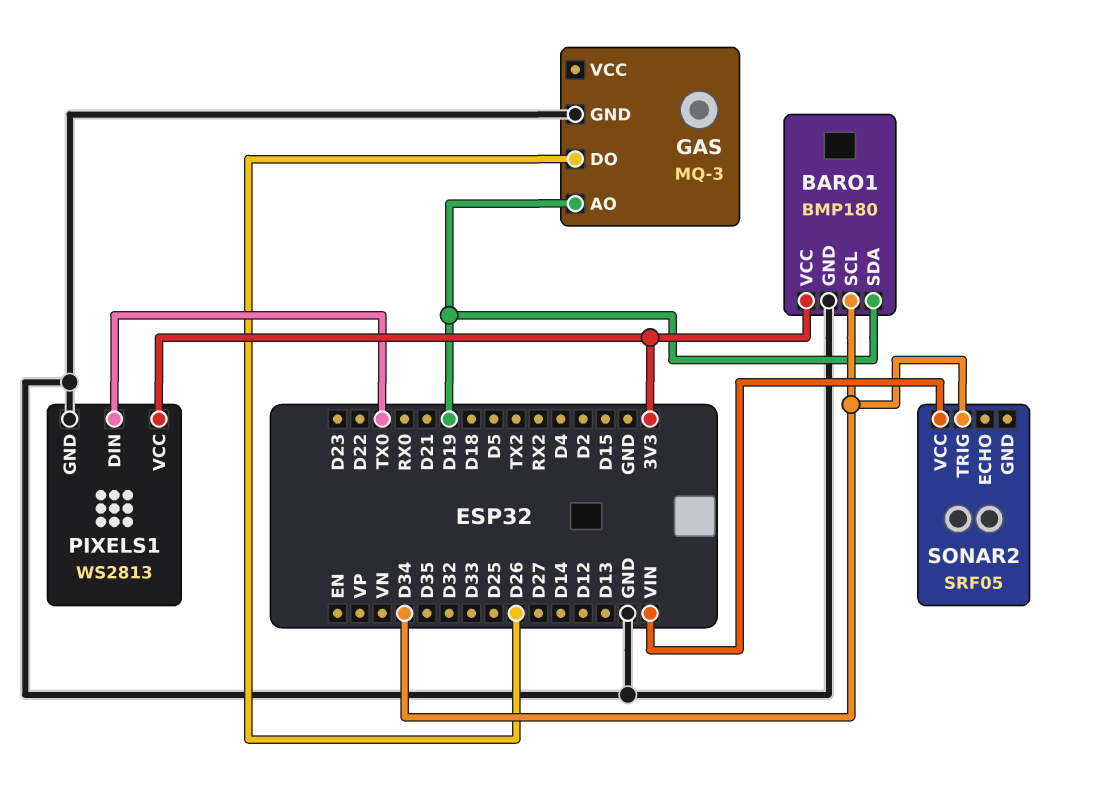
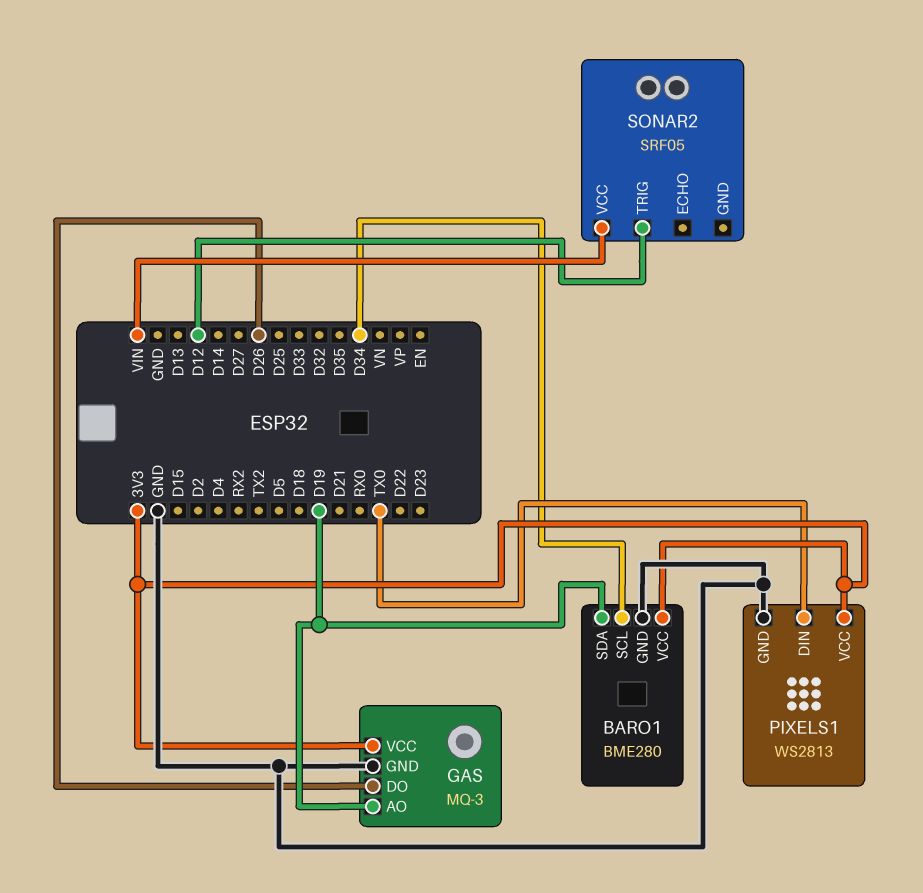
BARO1: BMP180 -> BME280
GAS pin VCC: none -> 3V3
SONAR2 pin TRIG: D34 -> D12

